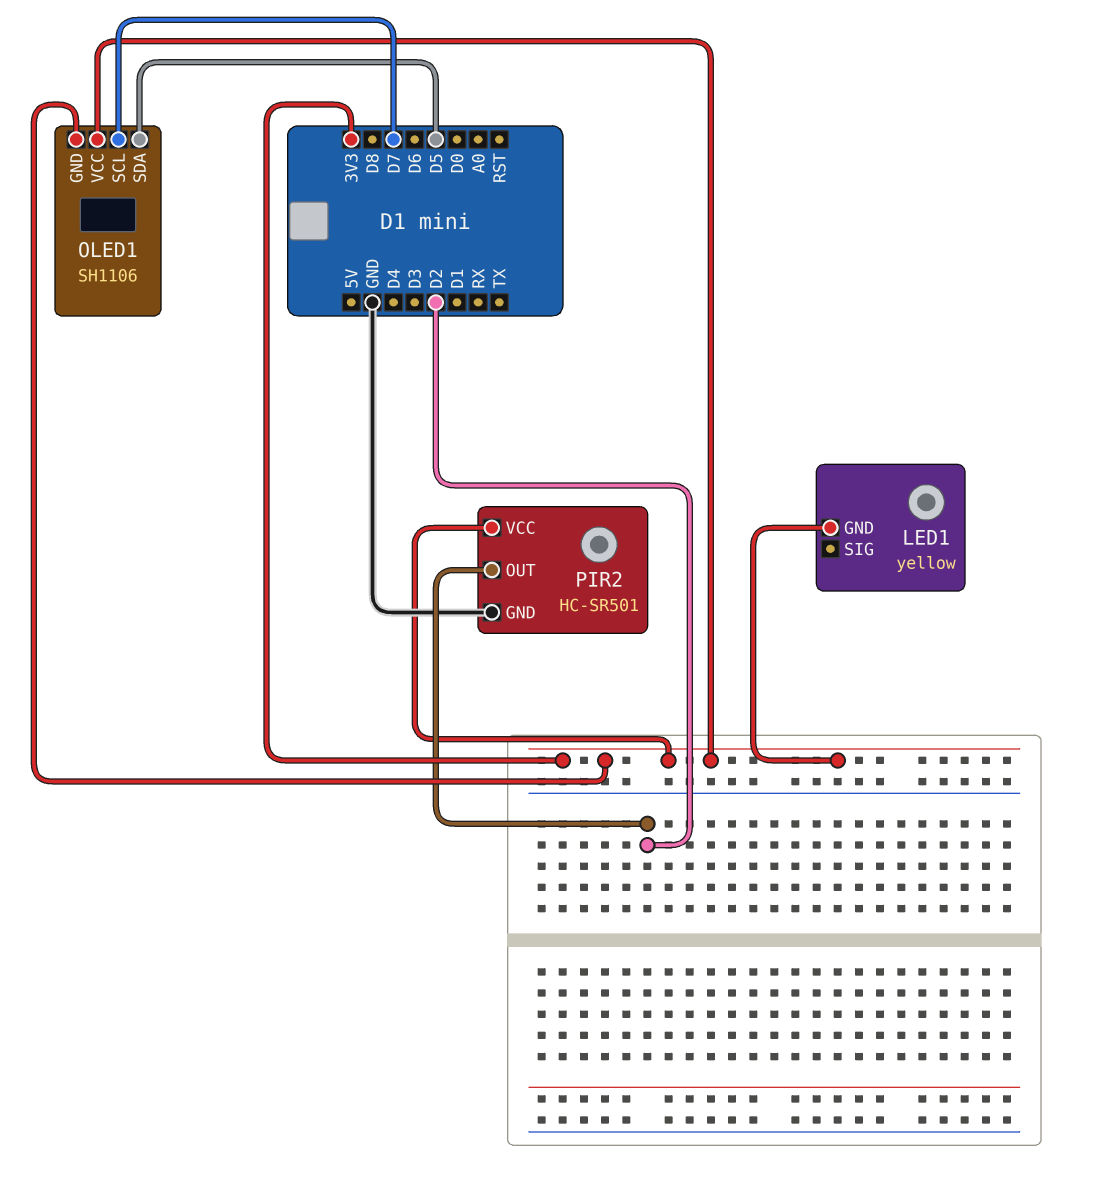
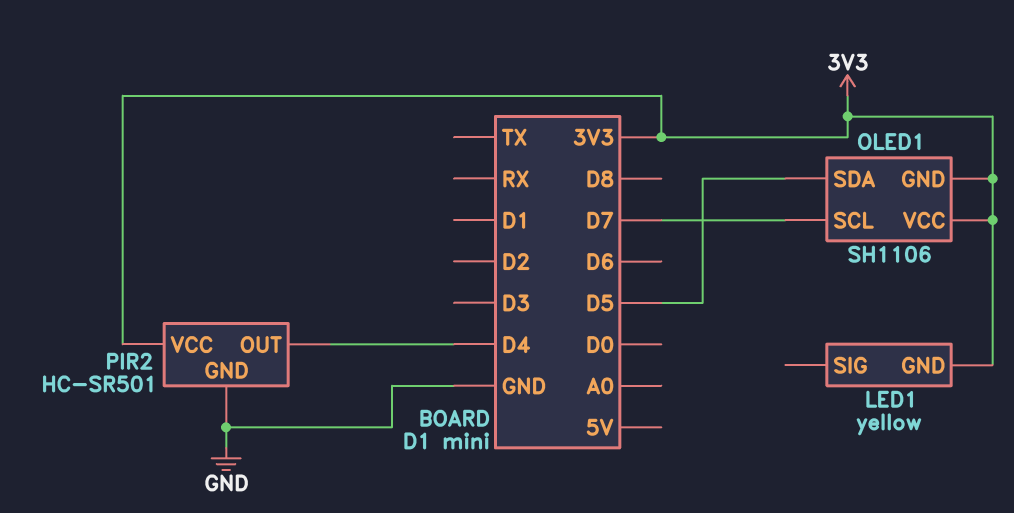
PIR2 pin OUT: D2 -> D4

